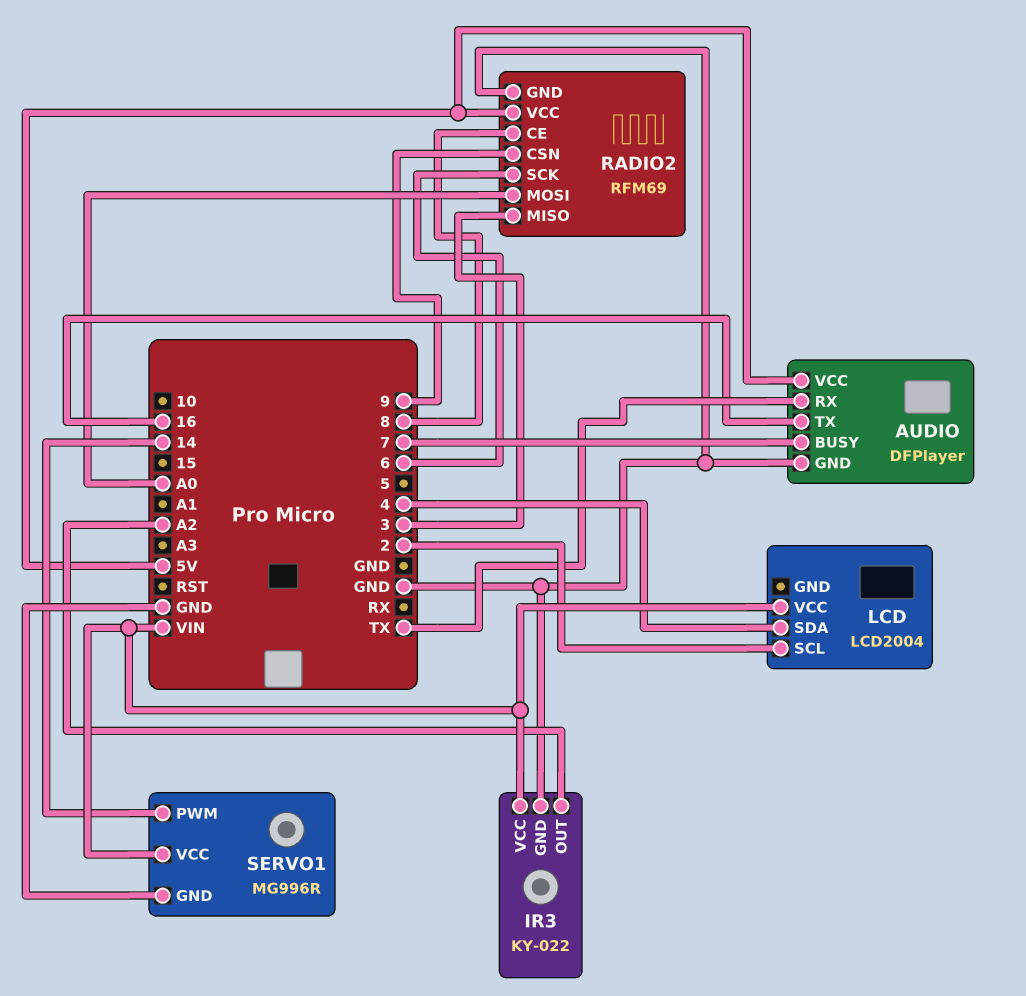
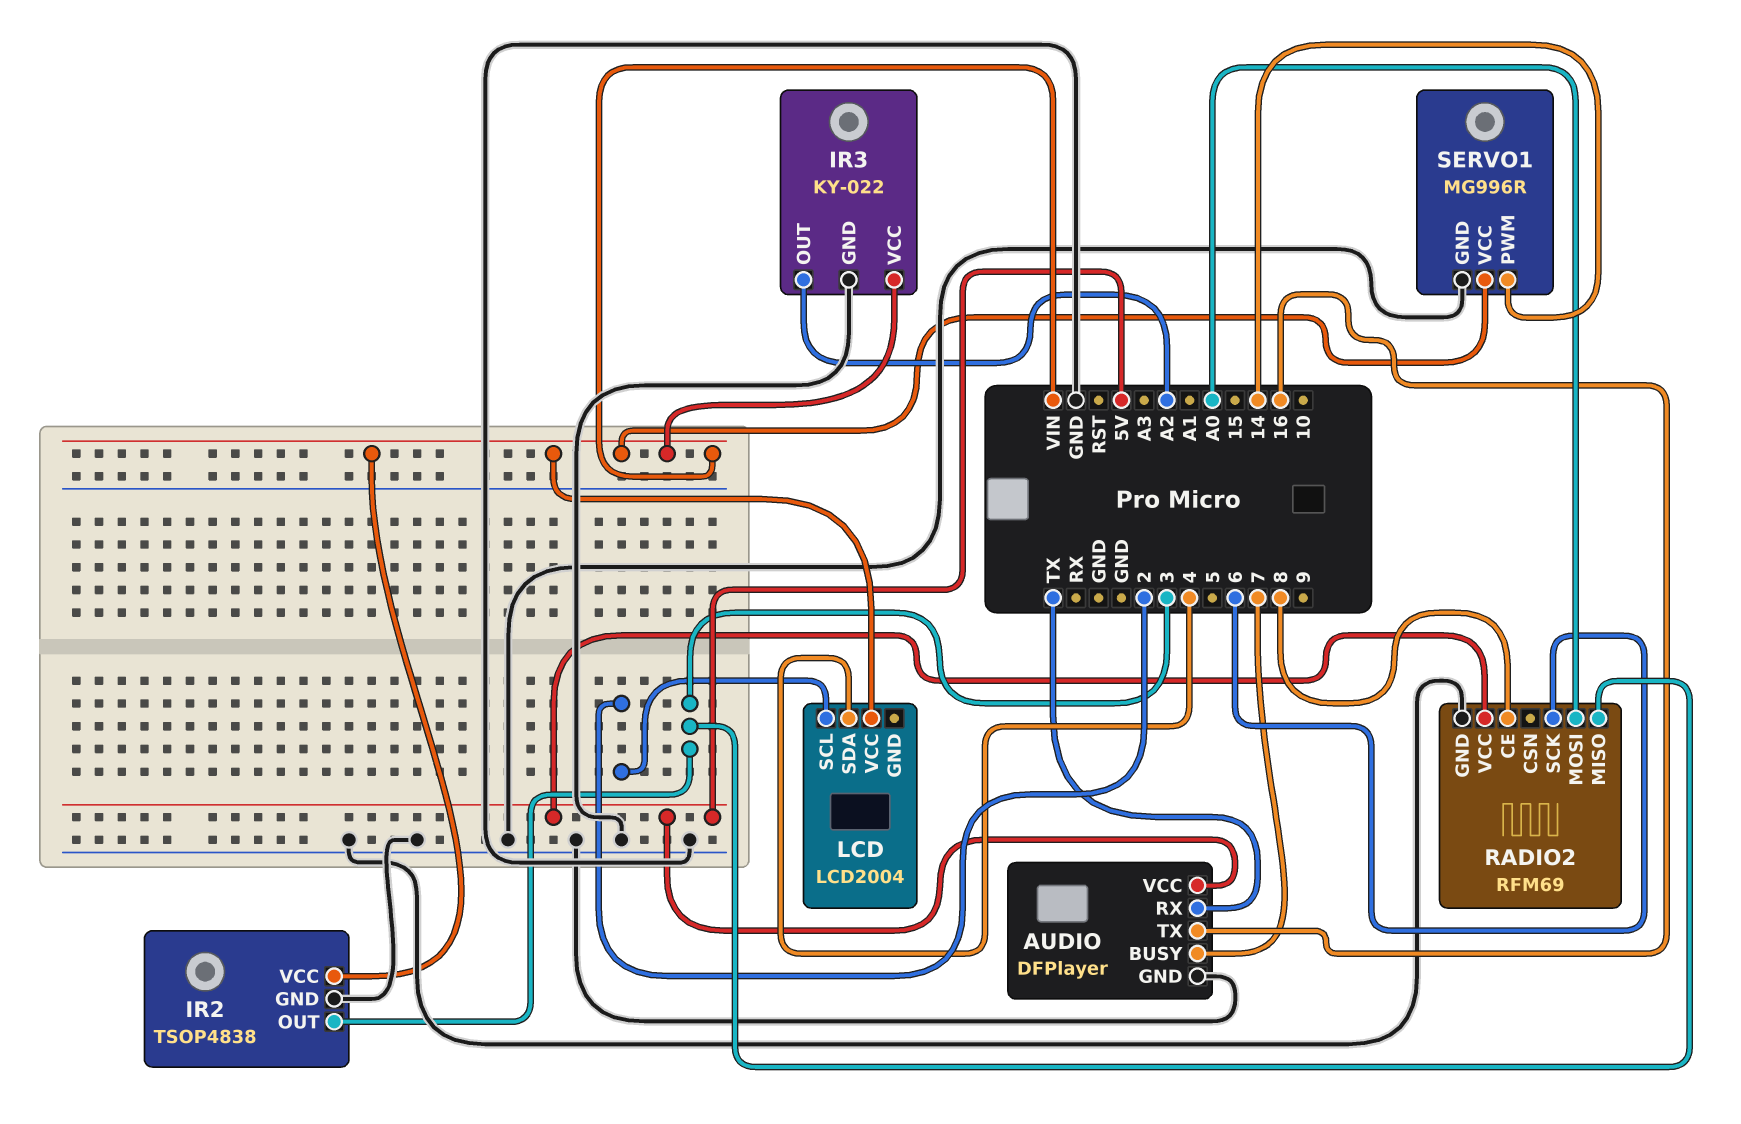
IR2: none -> TSOP4838
IR2 pin GND: none -> GND
IR2 pin OUT: none -> 3
IR2 pin VCC: none -> VIN
RADIO2 pin CSN: 9 -> none

